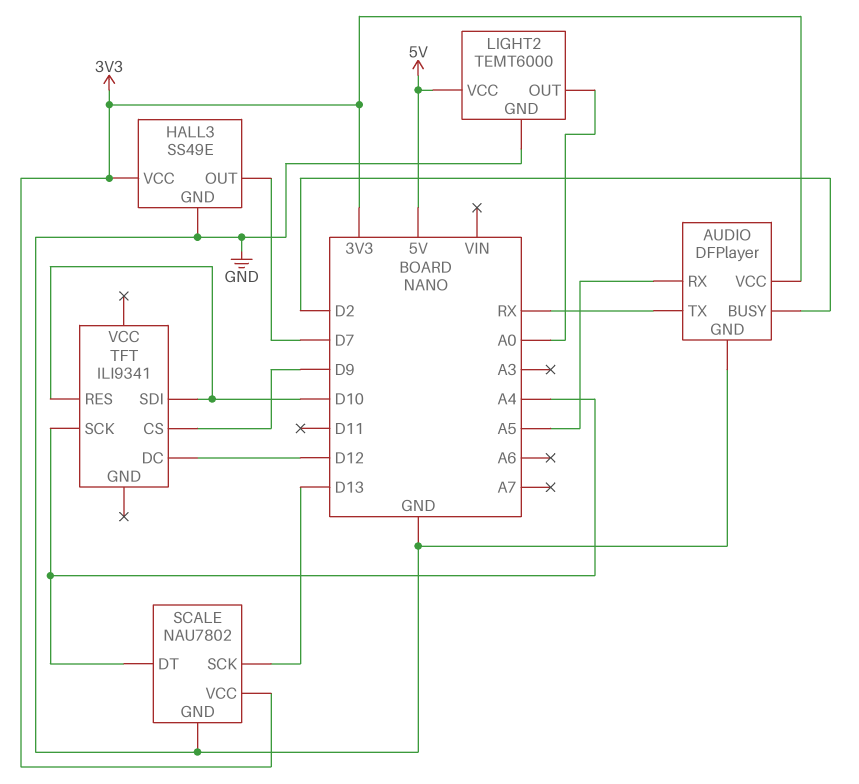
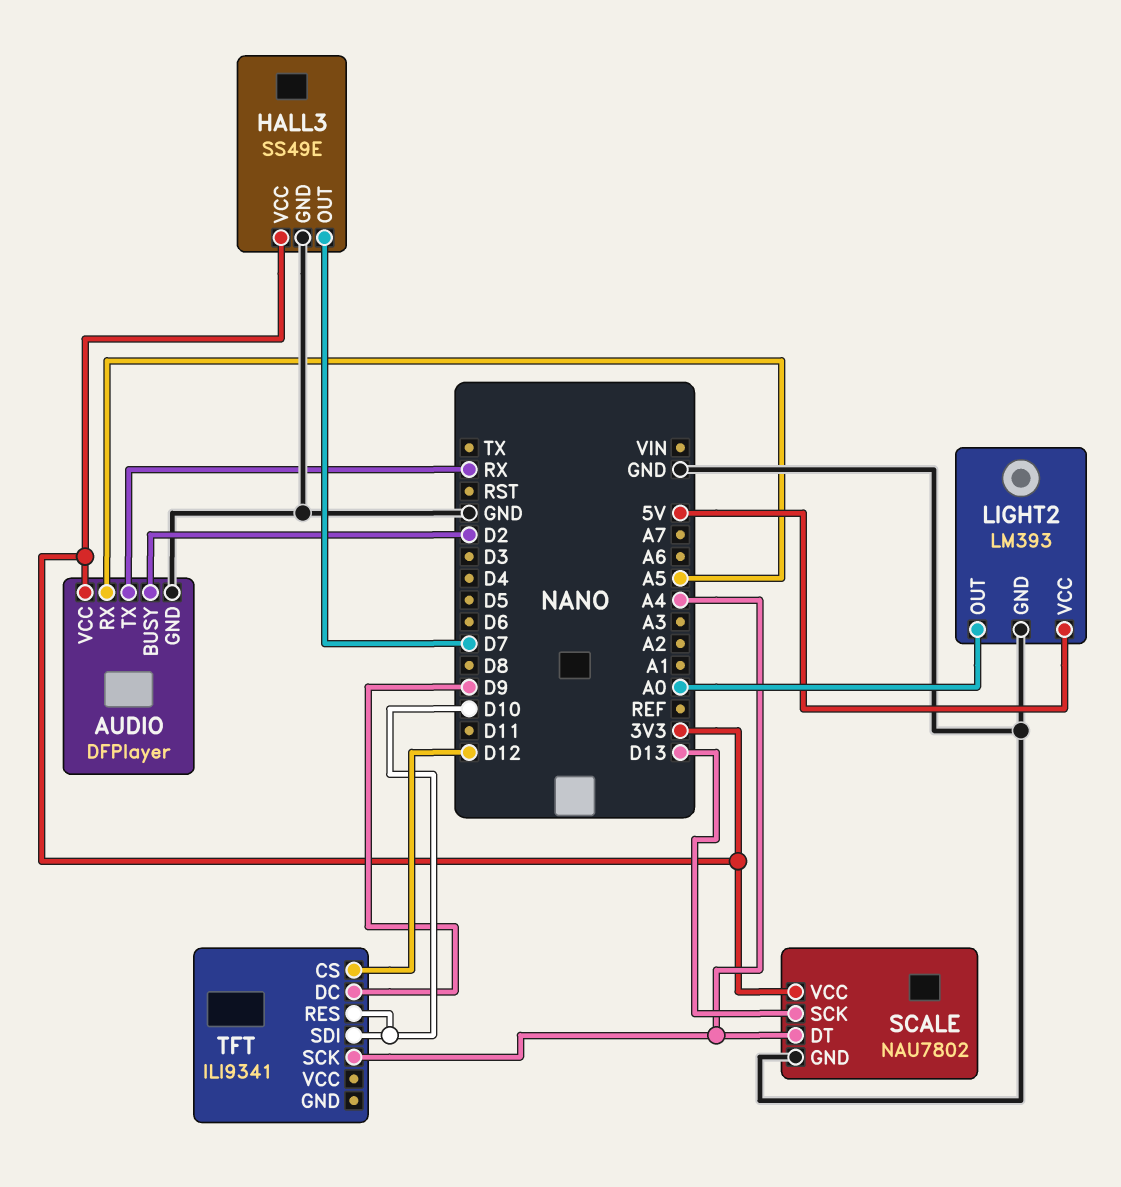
LIGHT2: TEMT6000 -> LM393
TFT pin CS: D9 -> D12
TFT pin DC: D12 -> D9

